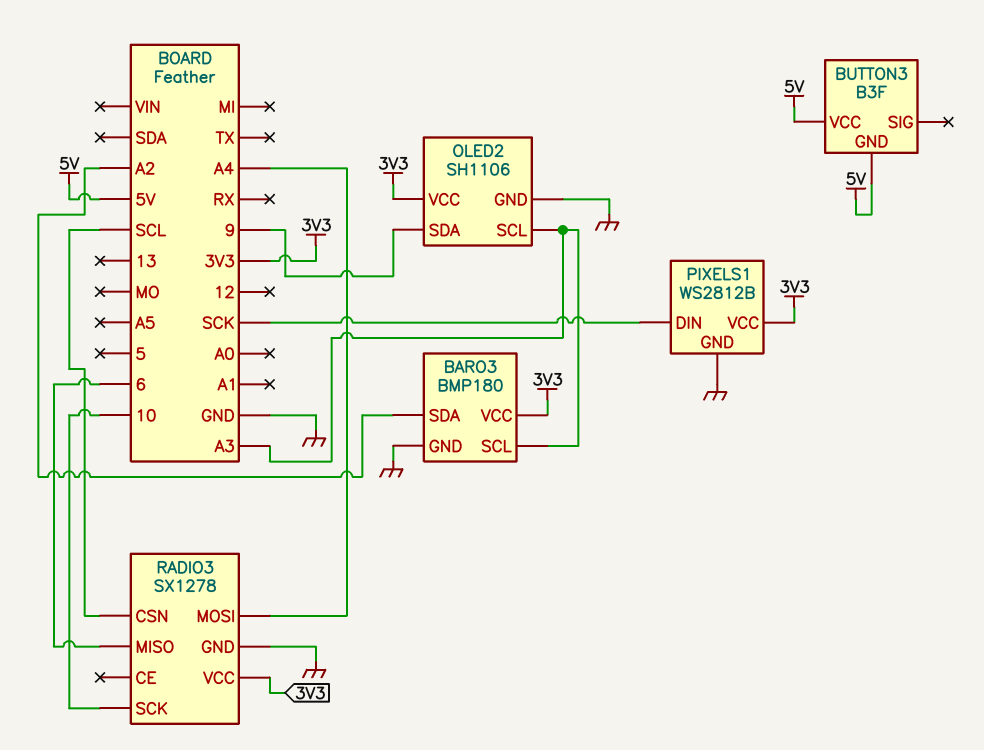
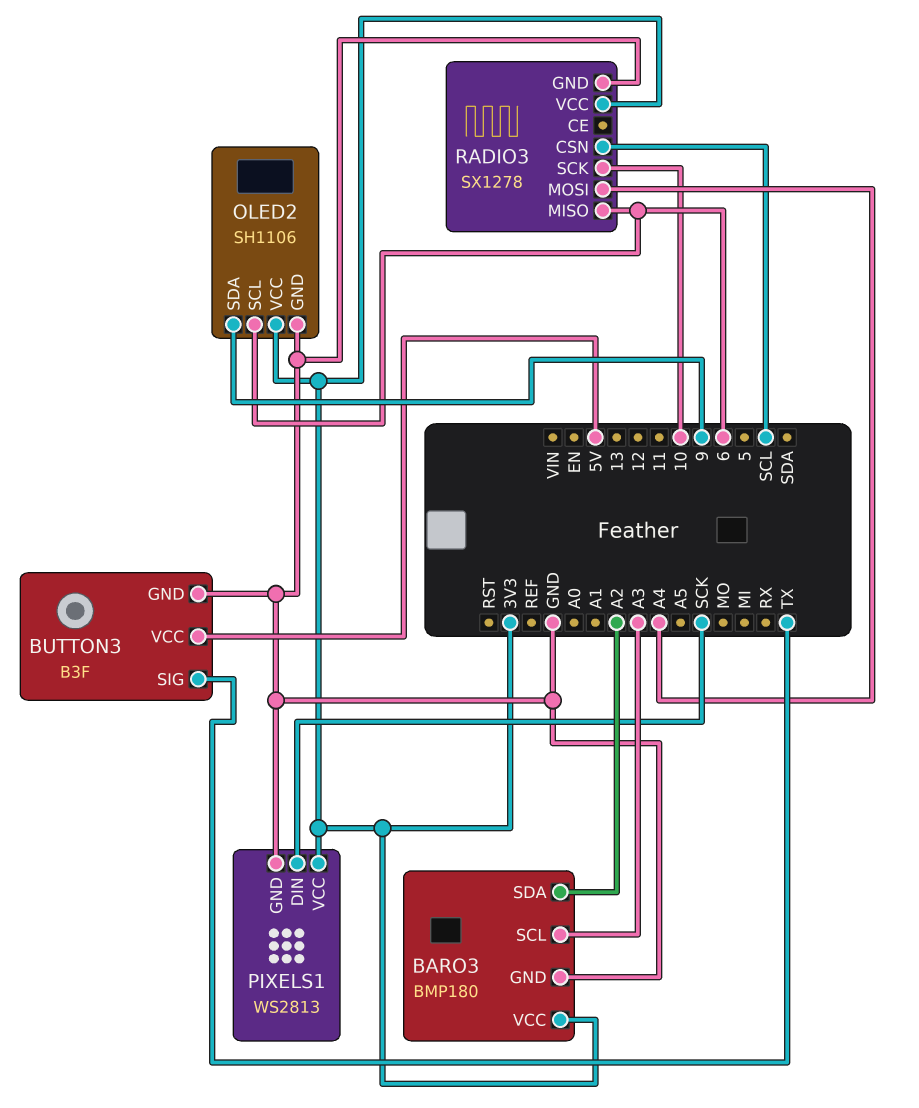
BUTTON3 pin GND: 5V -> GND
BUTTON3 pin SIG: none -> TX
OLED2 pin SCL: A3 -> 6
PIXELS1: WS2812B -> WS2813

